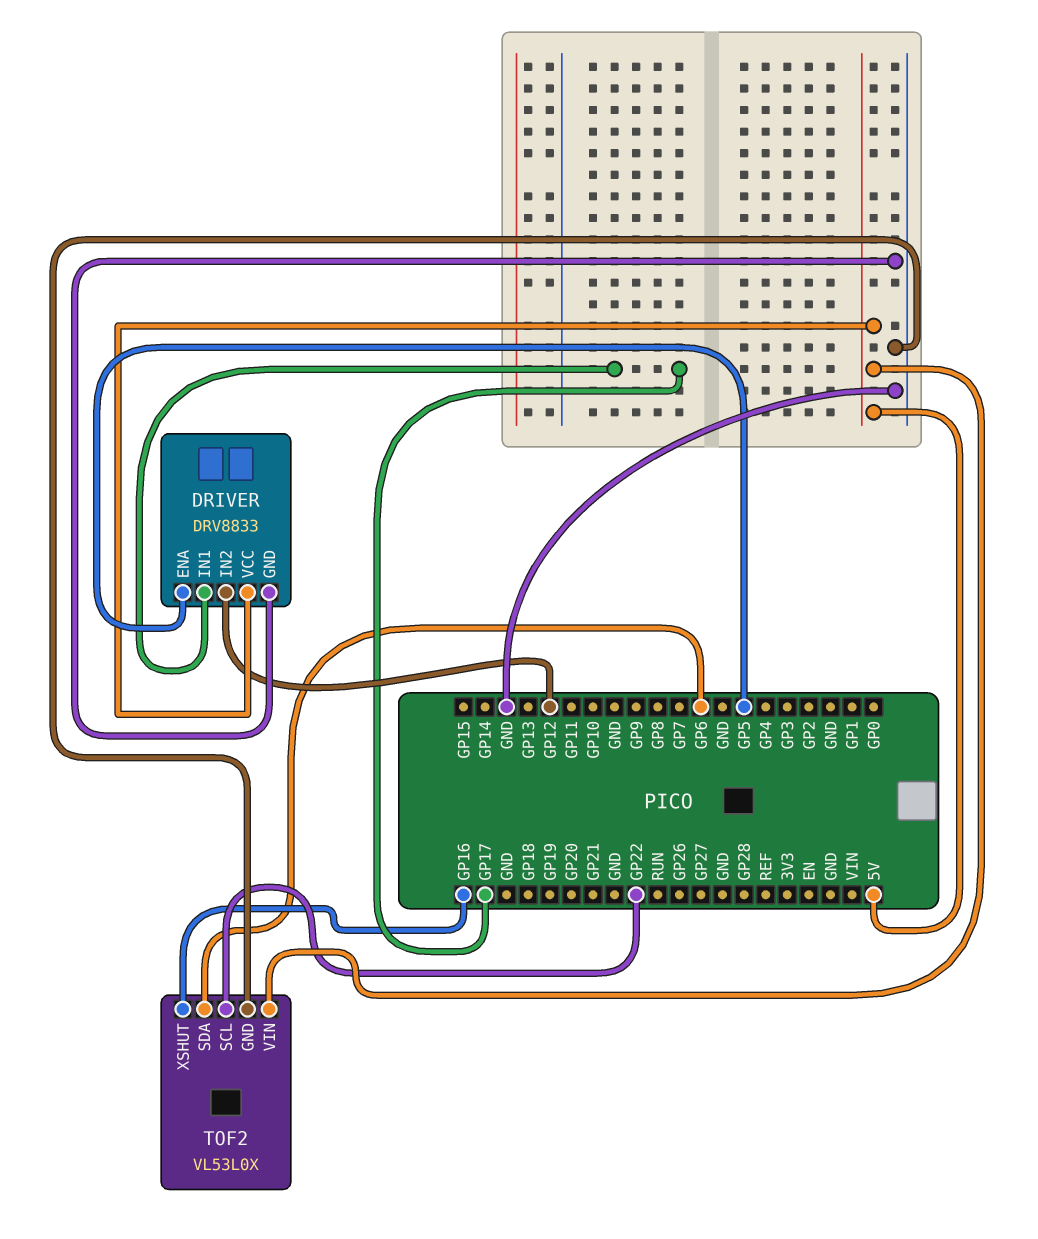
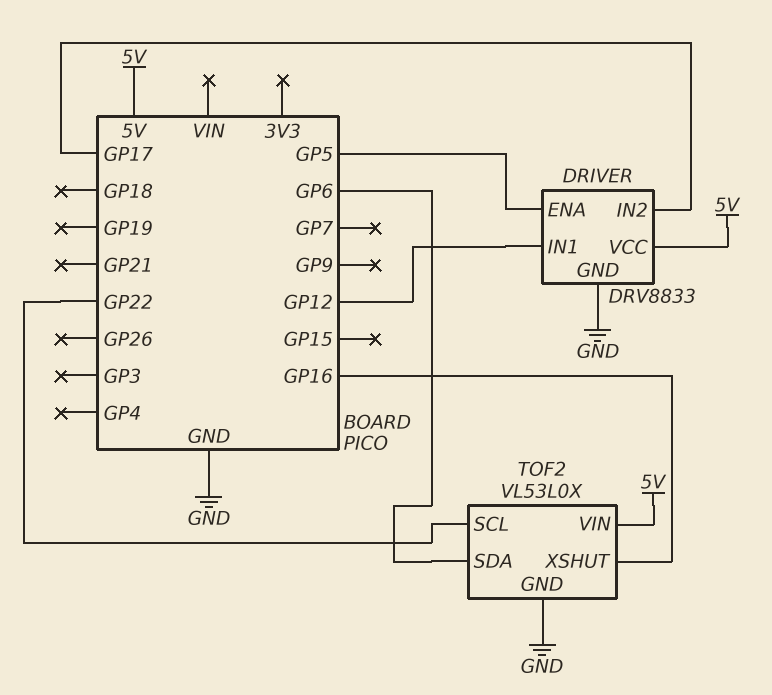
DRIVER pin IN1: GP17 -> GP12
DRIVER pin IN2: GP12 -> GP17

